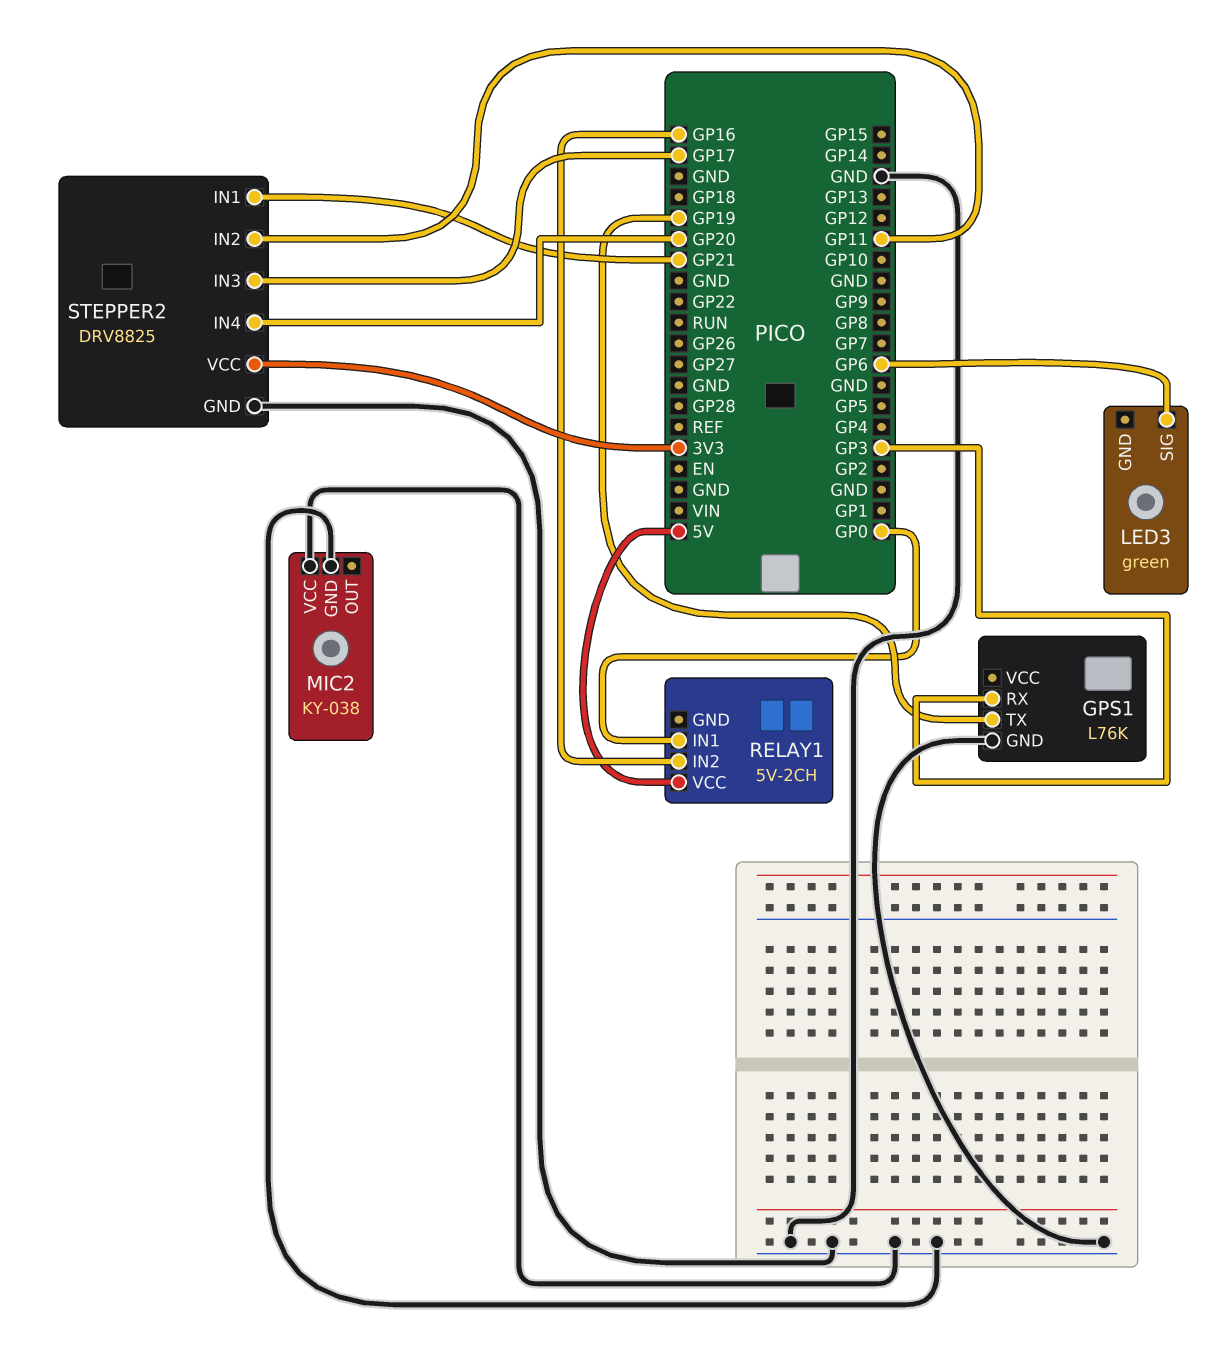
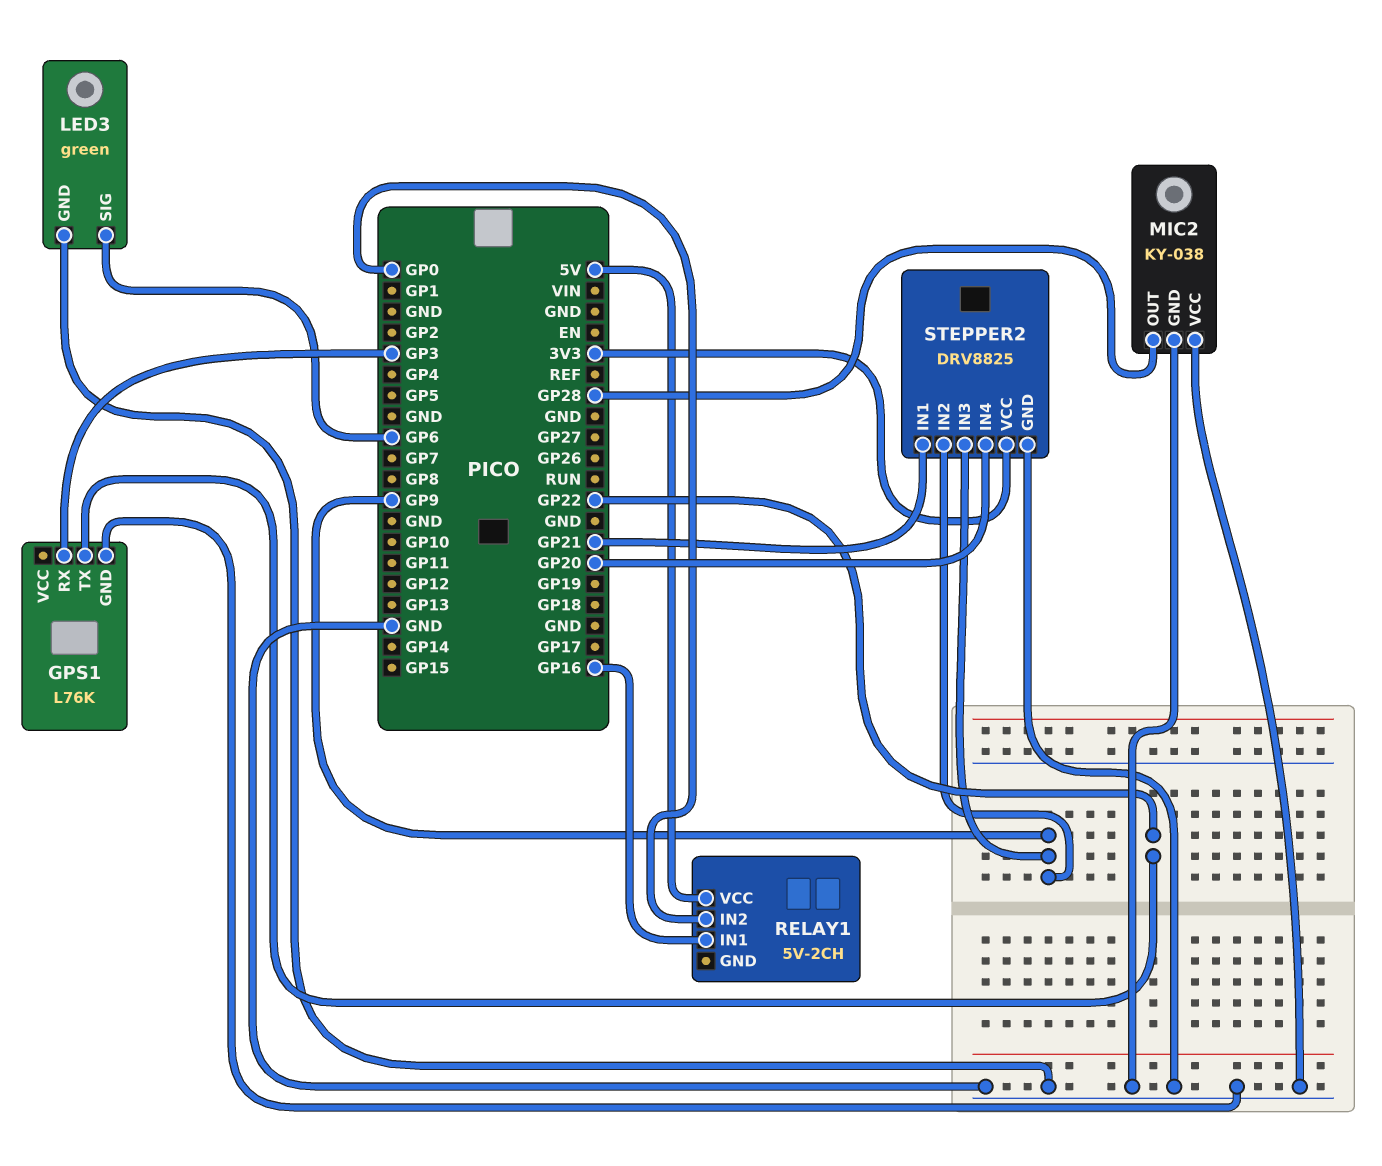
GPS1 pin TX: GP19 -> GP22
LED3 pin GND: none -> GND
MIC2 pin OUT: none -> GP28
RELAY1 pin IN1: GP0 -> GP16
RELAY1 pin IN2: GP16 -> GP0
STEPPER2 pin IN2: GP11 -> GP9
STEPPER2 pin IN3: GP17 -> GP9

